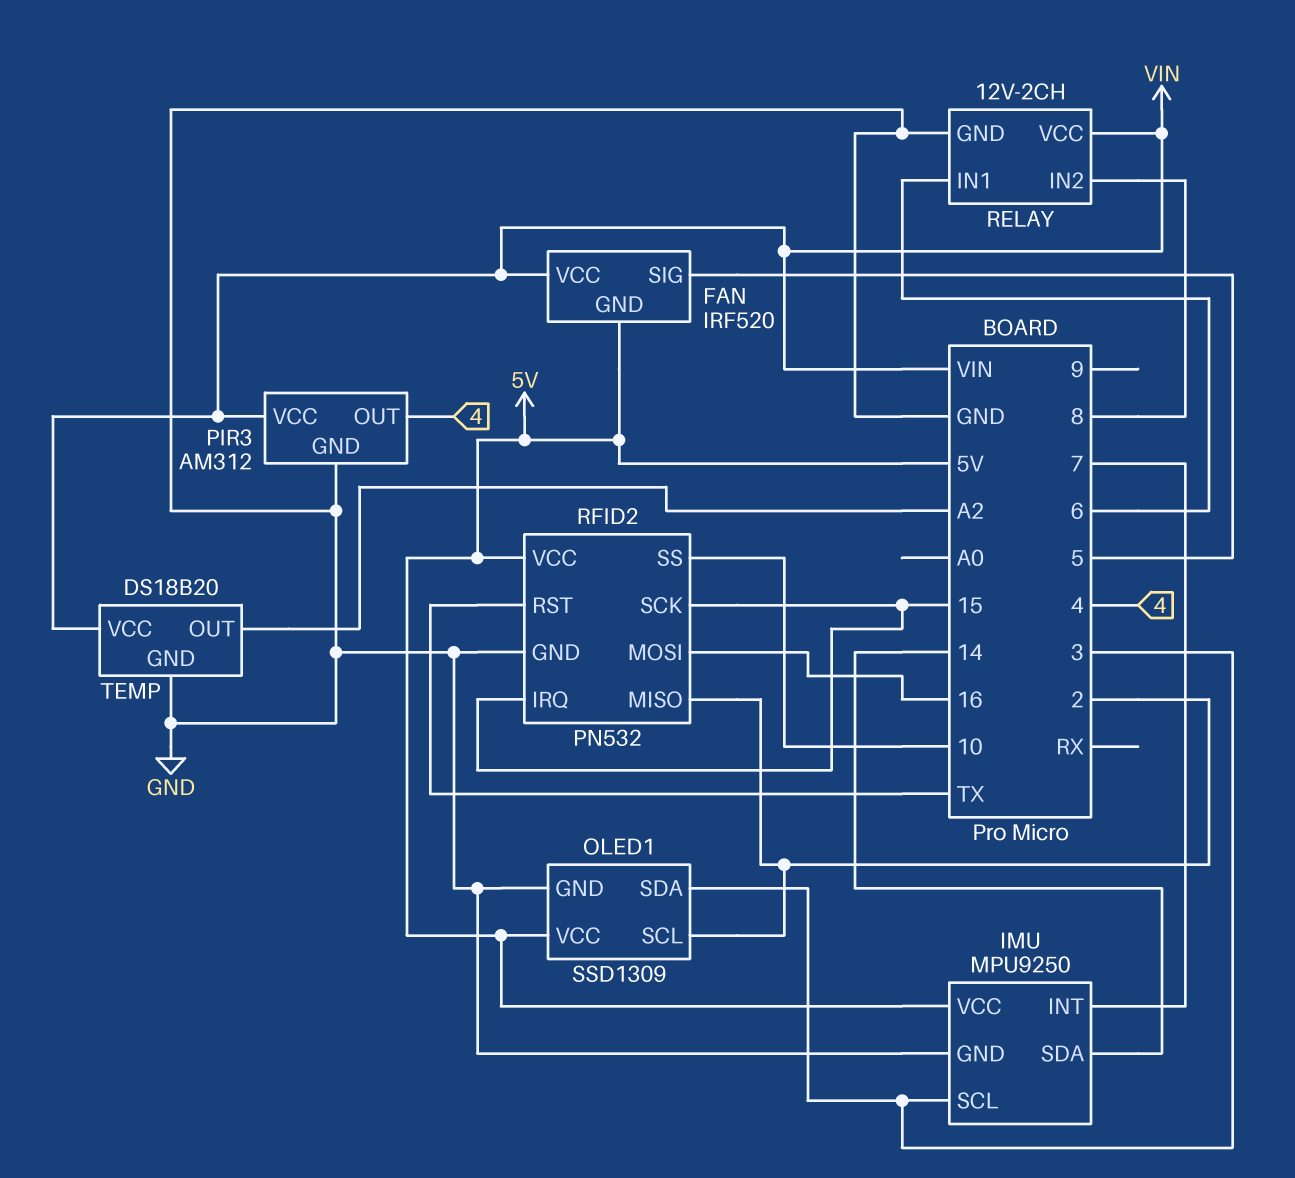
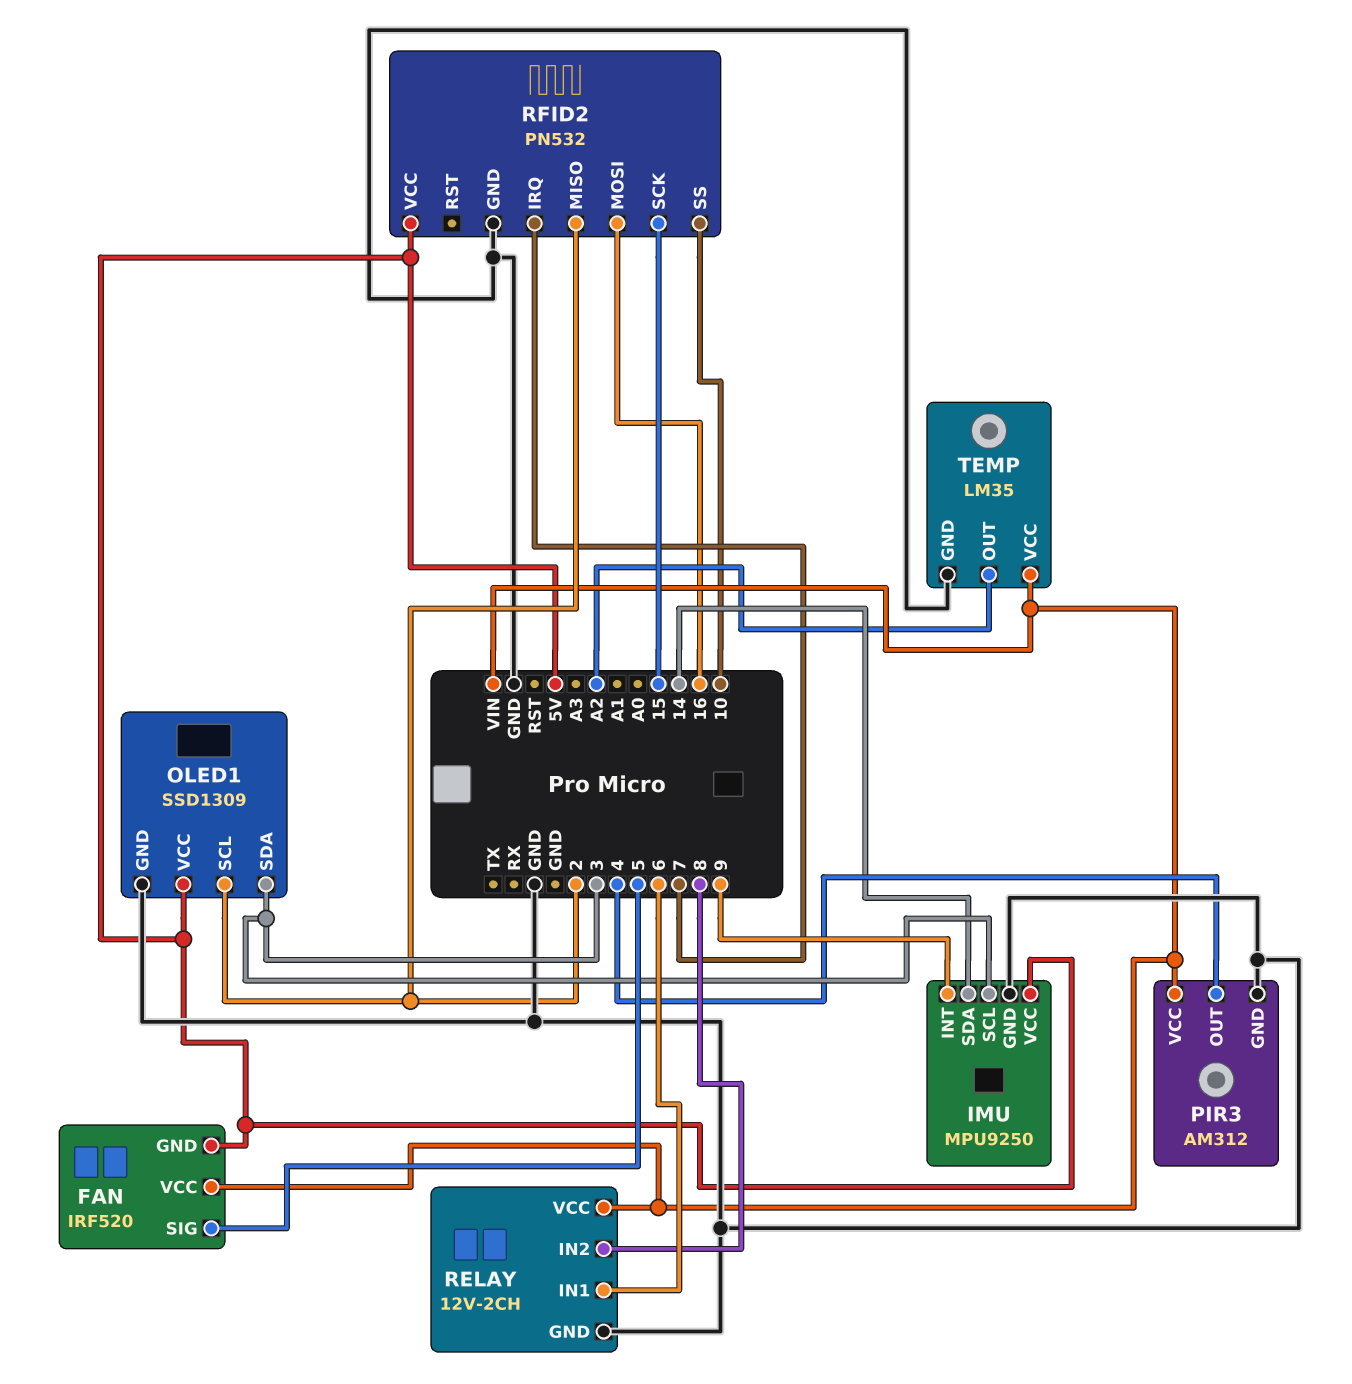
IMU pin INT: 7 -> 9
RFID2 pin IRQ: 15 -> 7
RFID2 pin RST: TX -> none
TEMP: DS18B20 -> LM35

